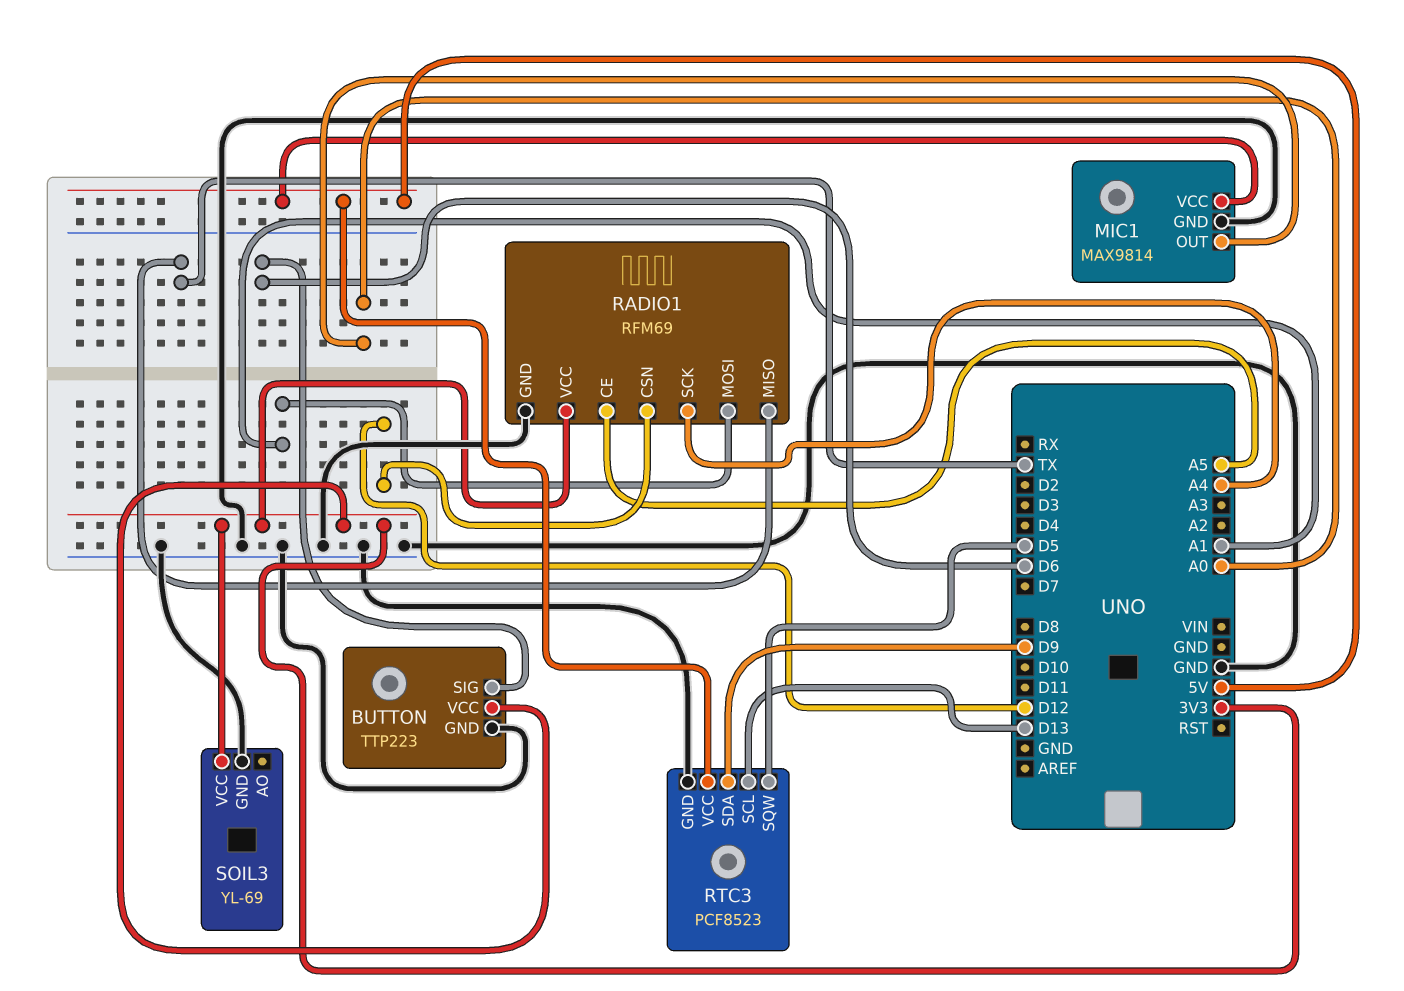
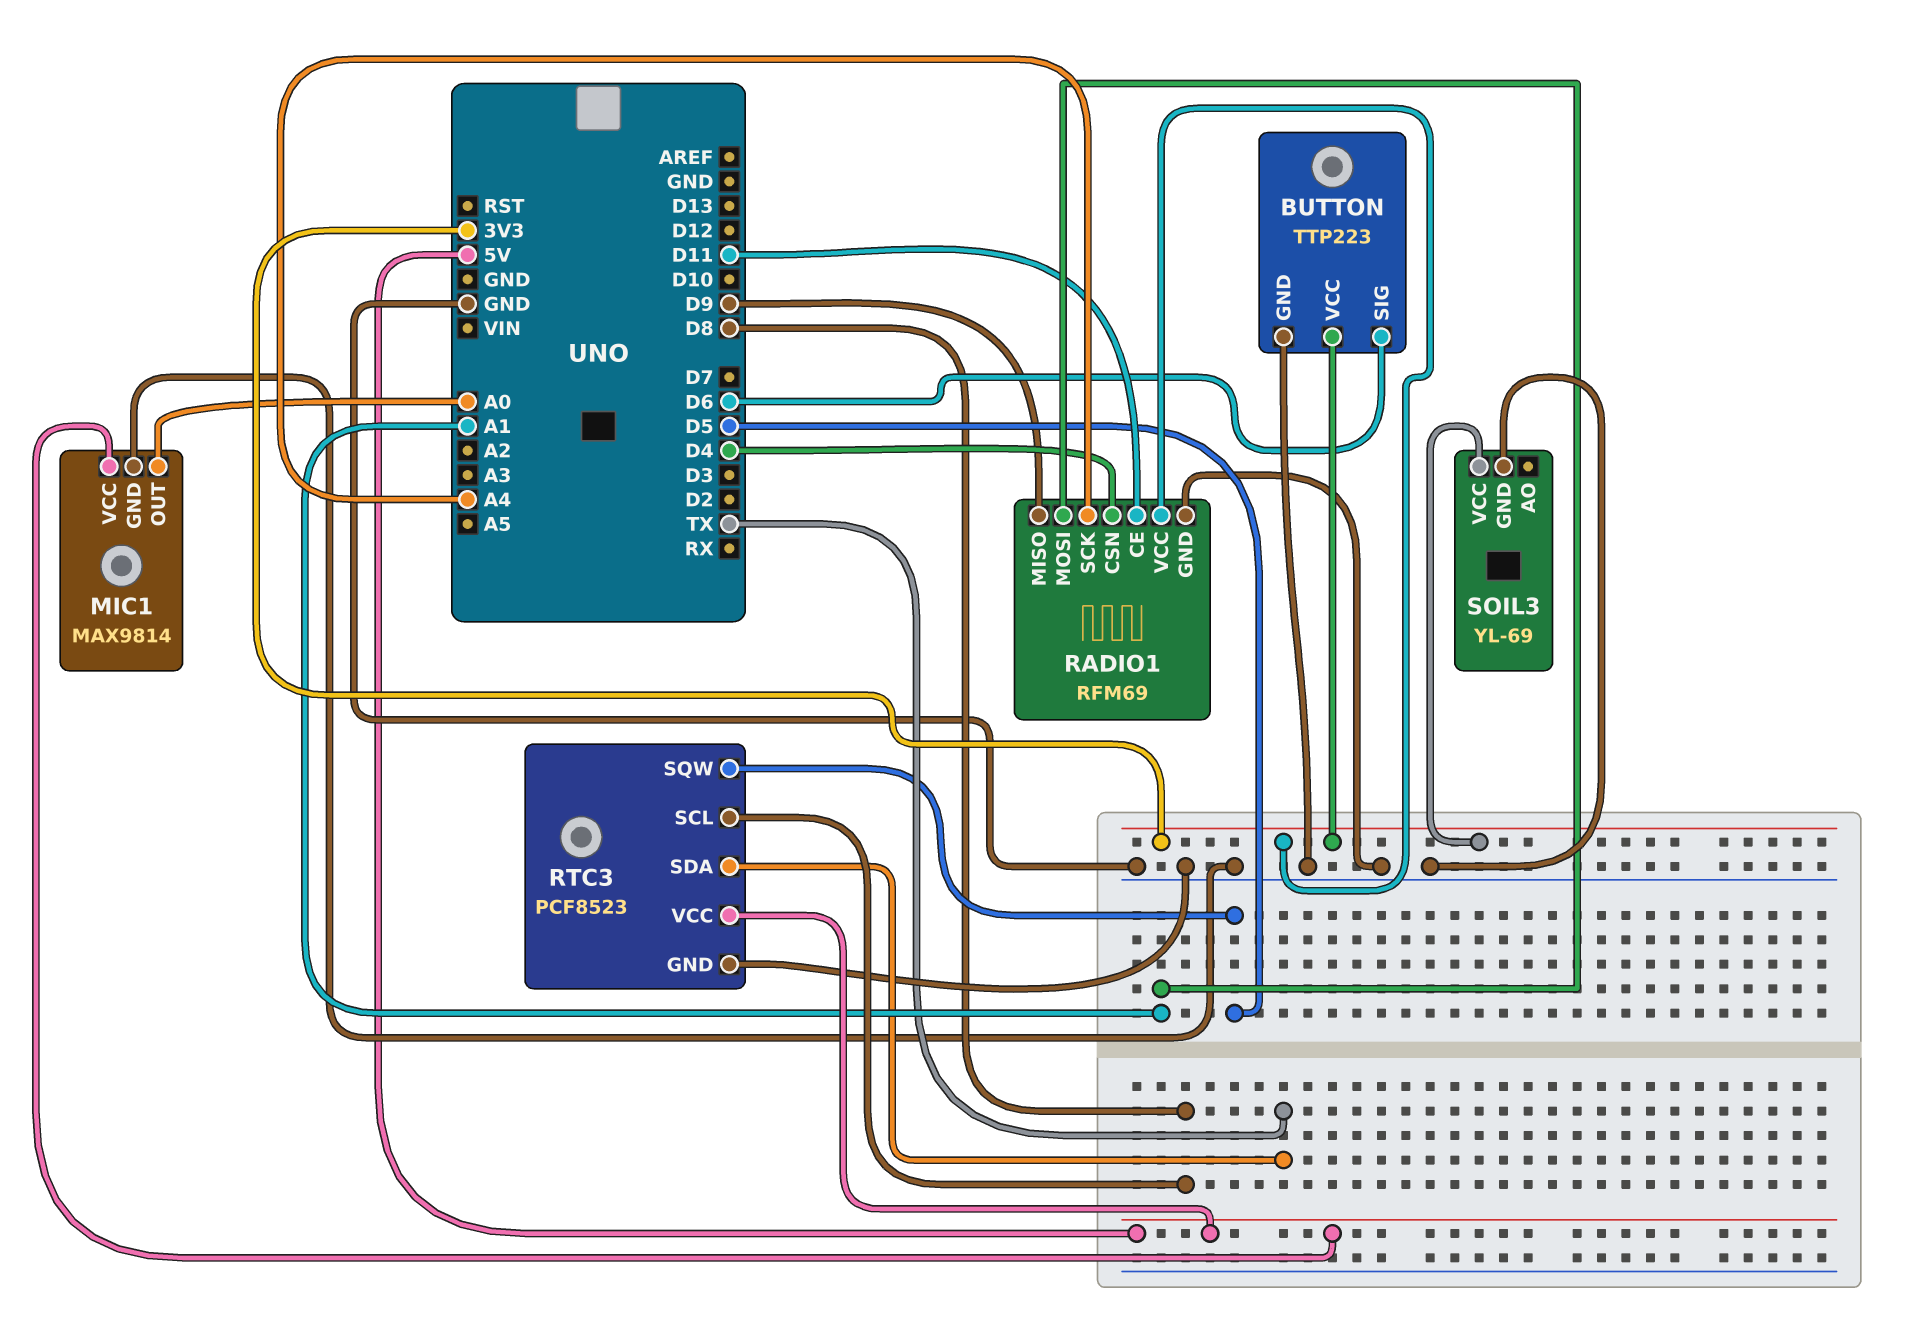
RADIO1 pin CE: A5 -> D11
RADIO1 pin CSN: D12 -> D4
RADIO1 pin MISO: TX -> D9
RTC3 pin SCL: D13 -> D8
RTC3 pin SDA: D9 -> TX

